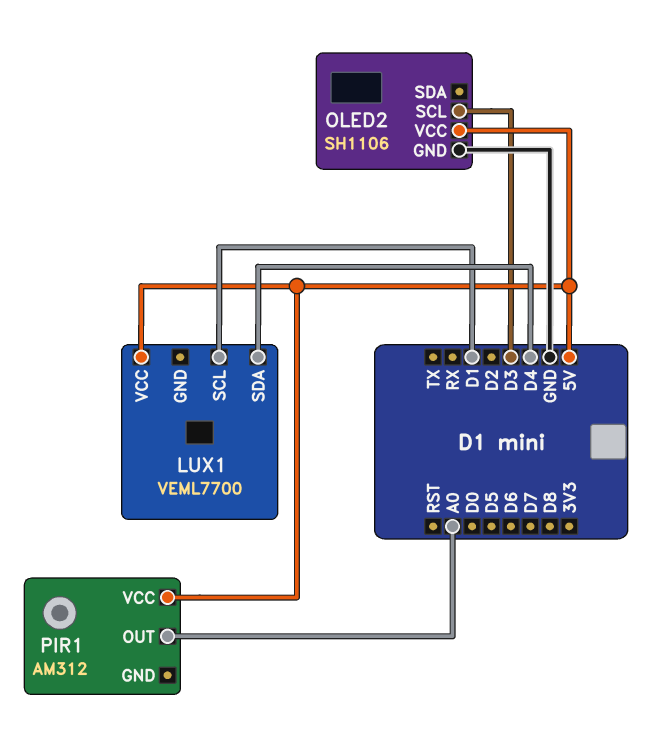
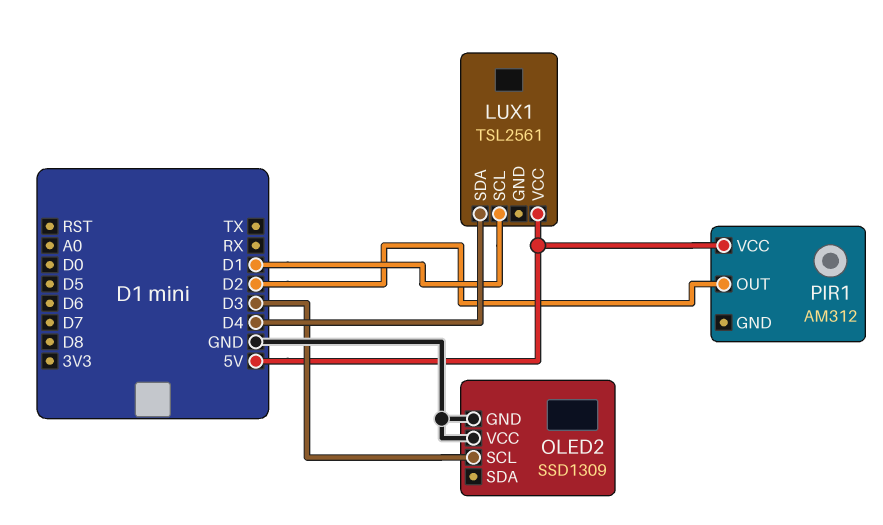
LUX1: VEML7700 -> TSL2561
OLED2: SH1106 -> SSD1309
OLED2 pin VCC: 5V -> GND
PIR1 pin OUT: A0 -> D2

